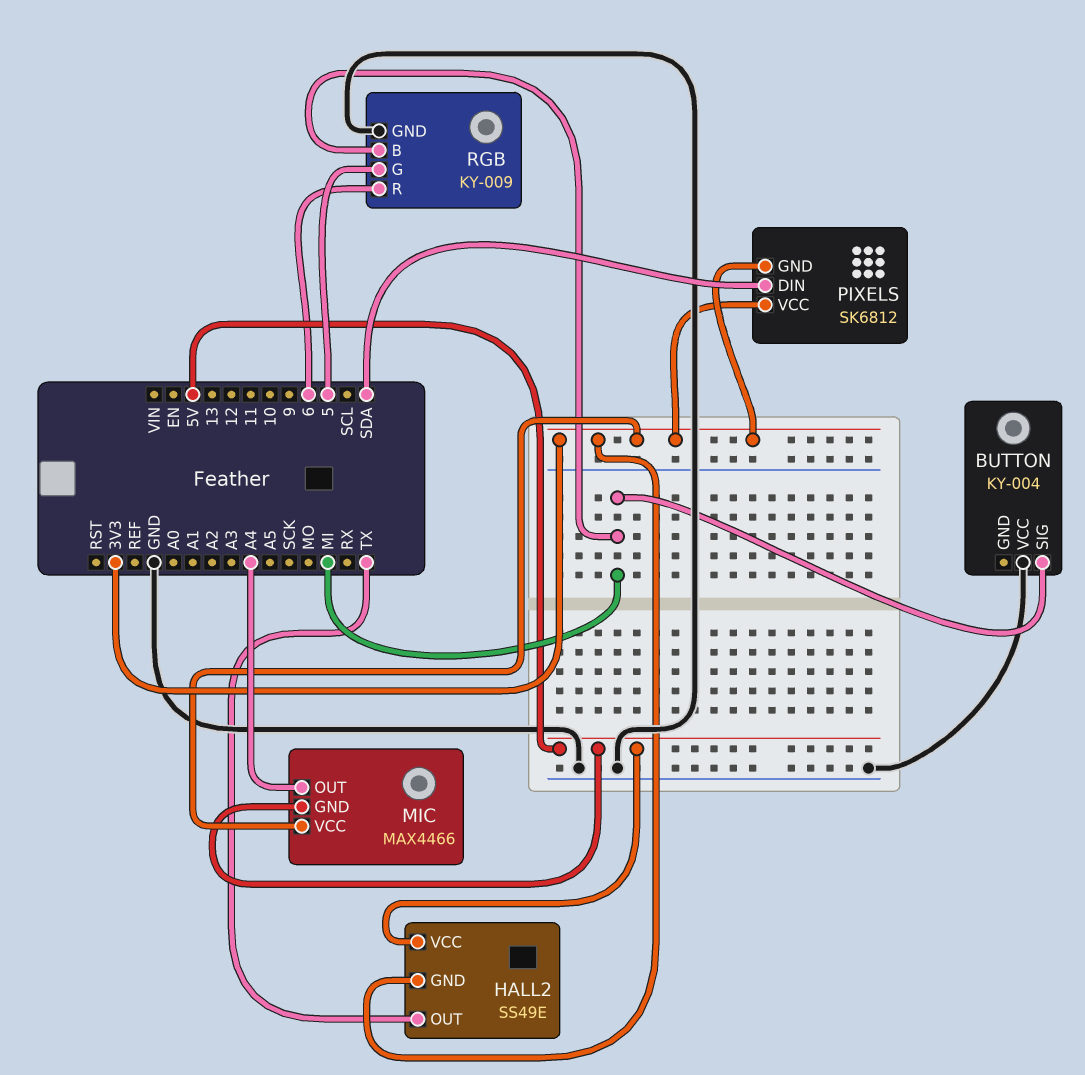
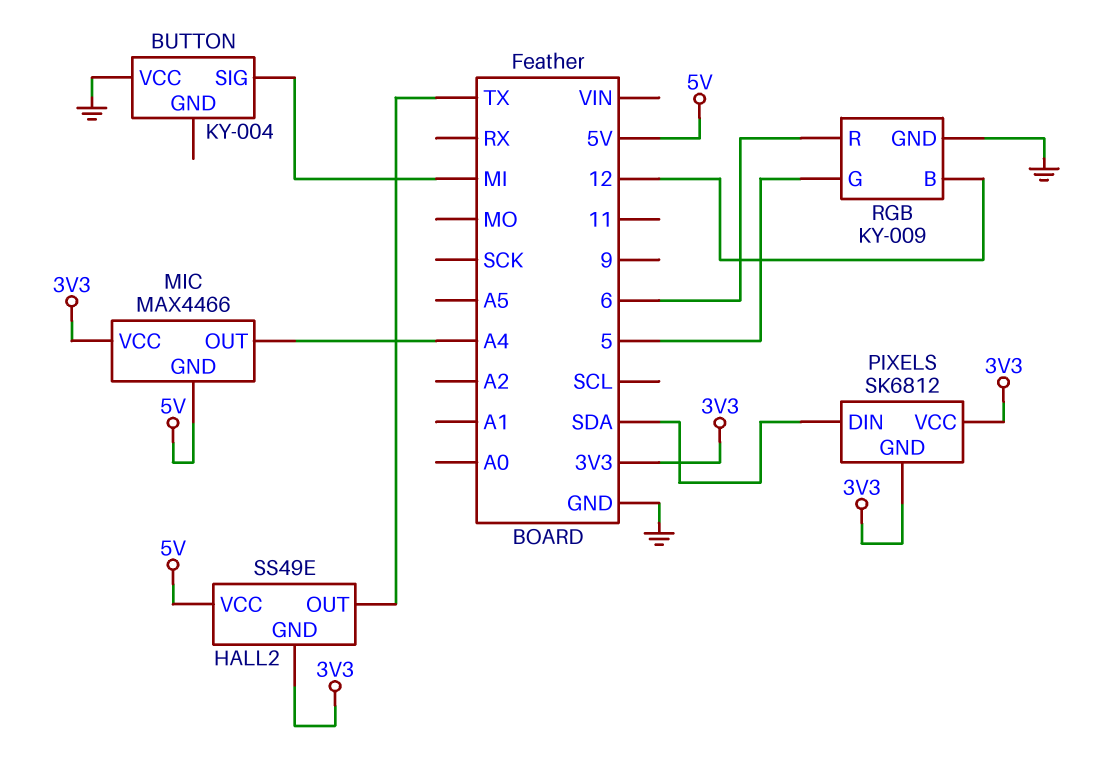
RGB pin B: MI -> 12

